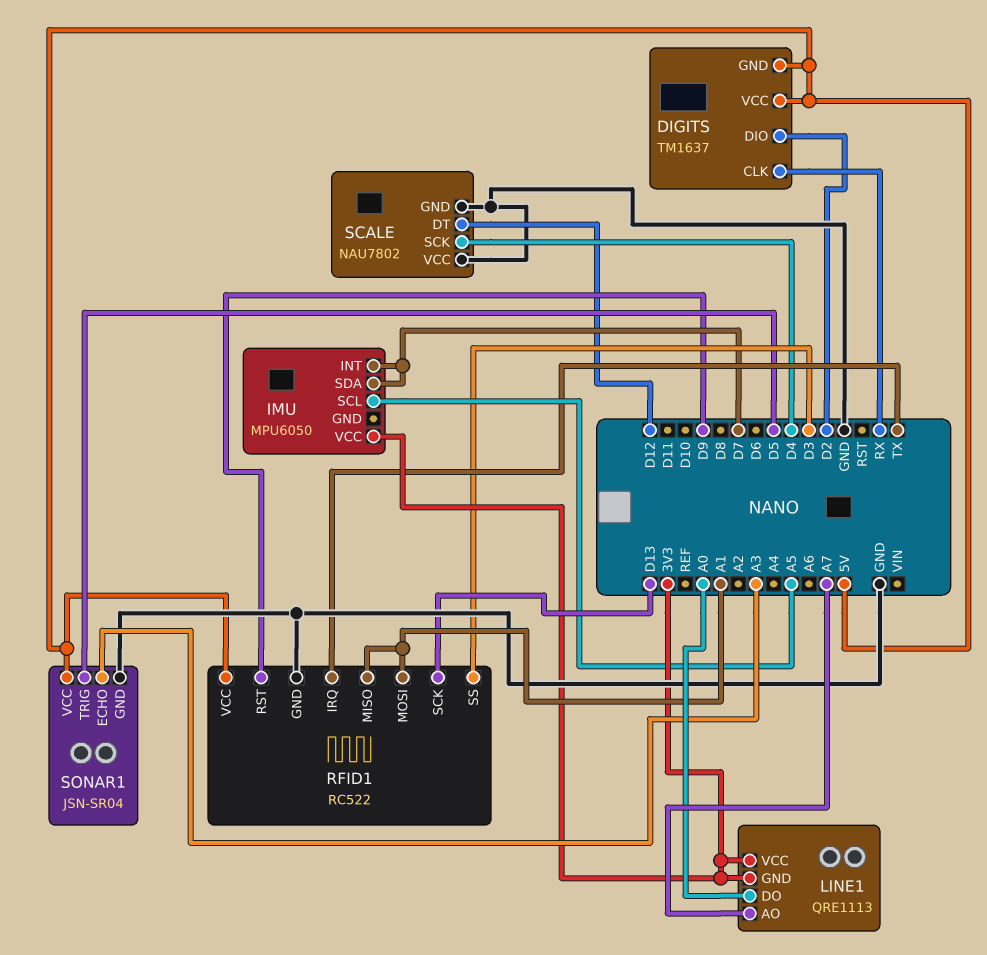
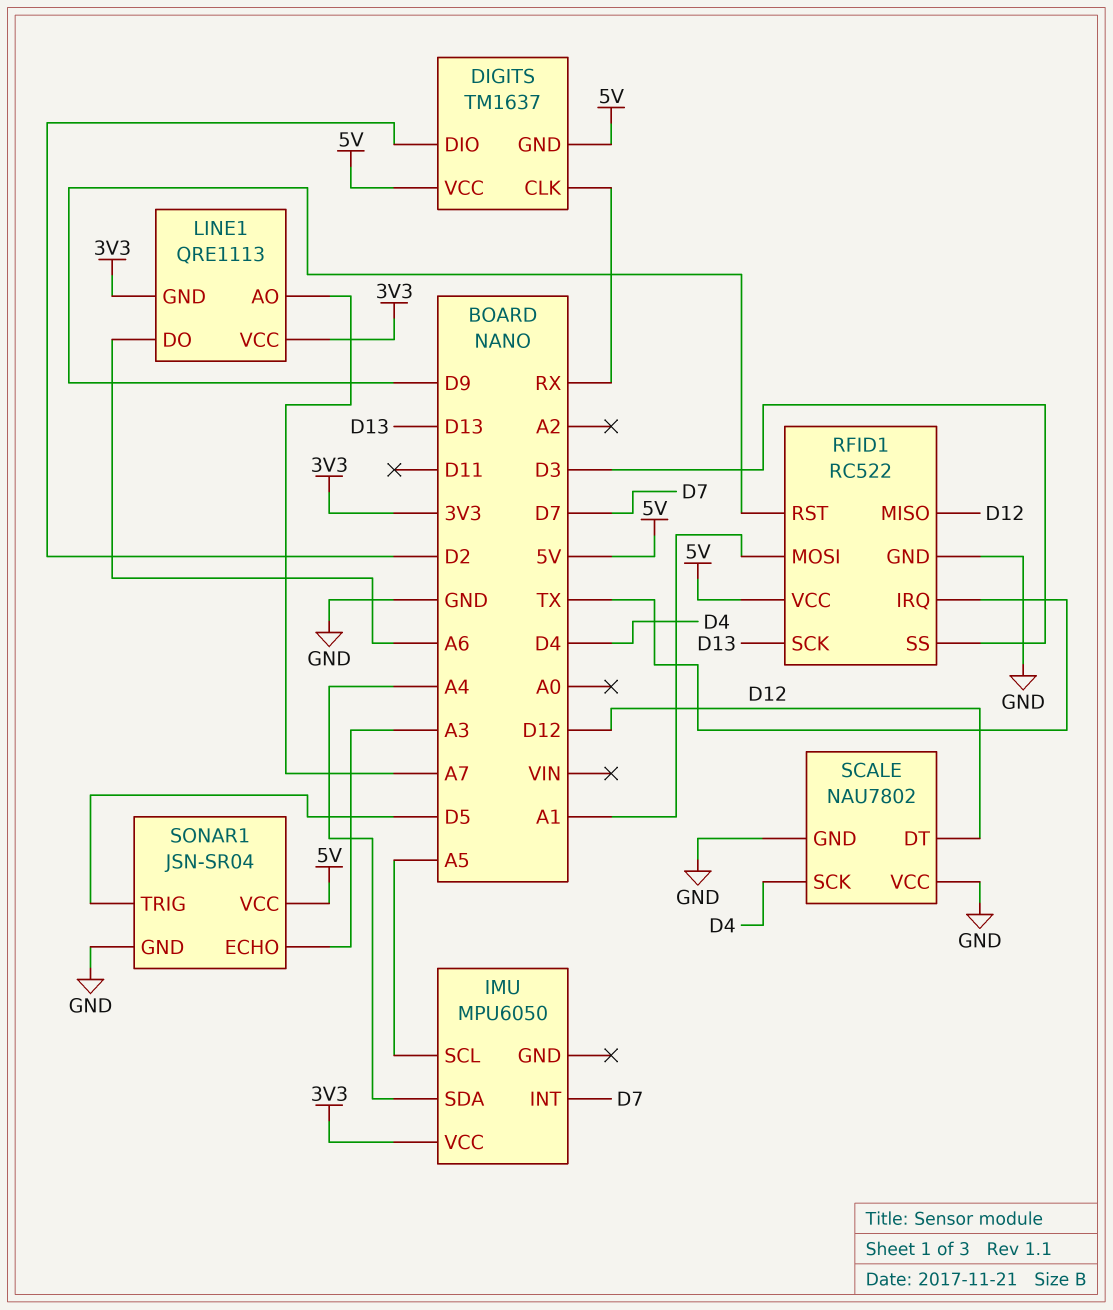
IMU pin SDA: D7 -> A4
LINE1 pin DO: A0 -> A6
RFID1 pin MISO: A1 -> D12

